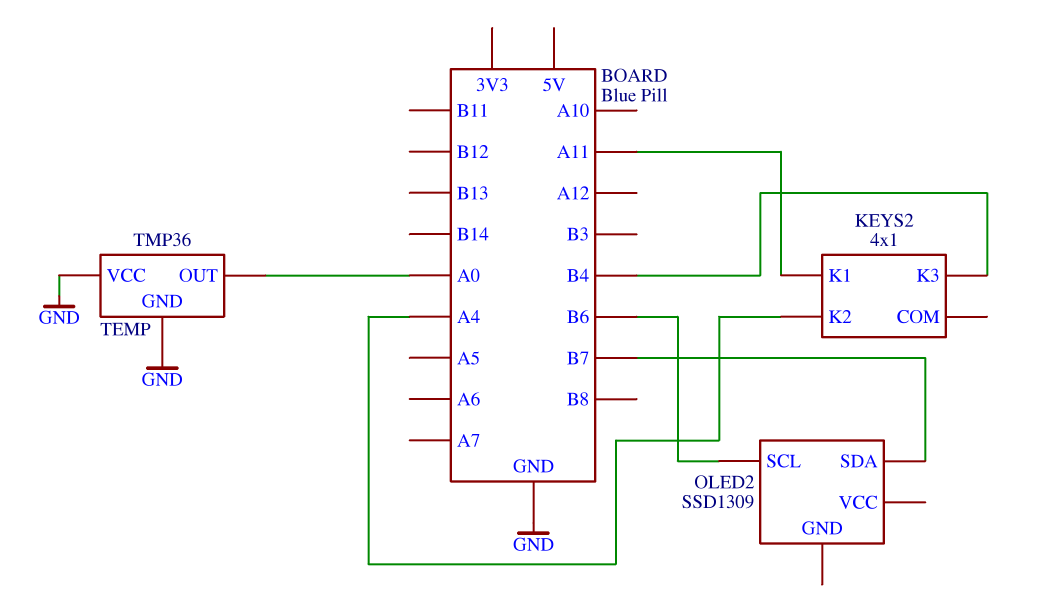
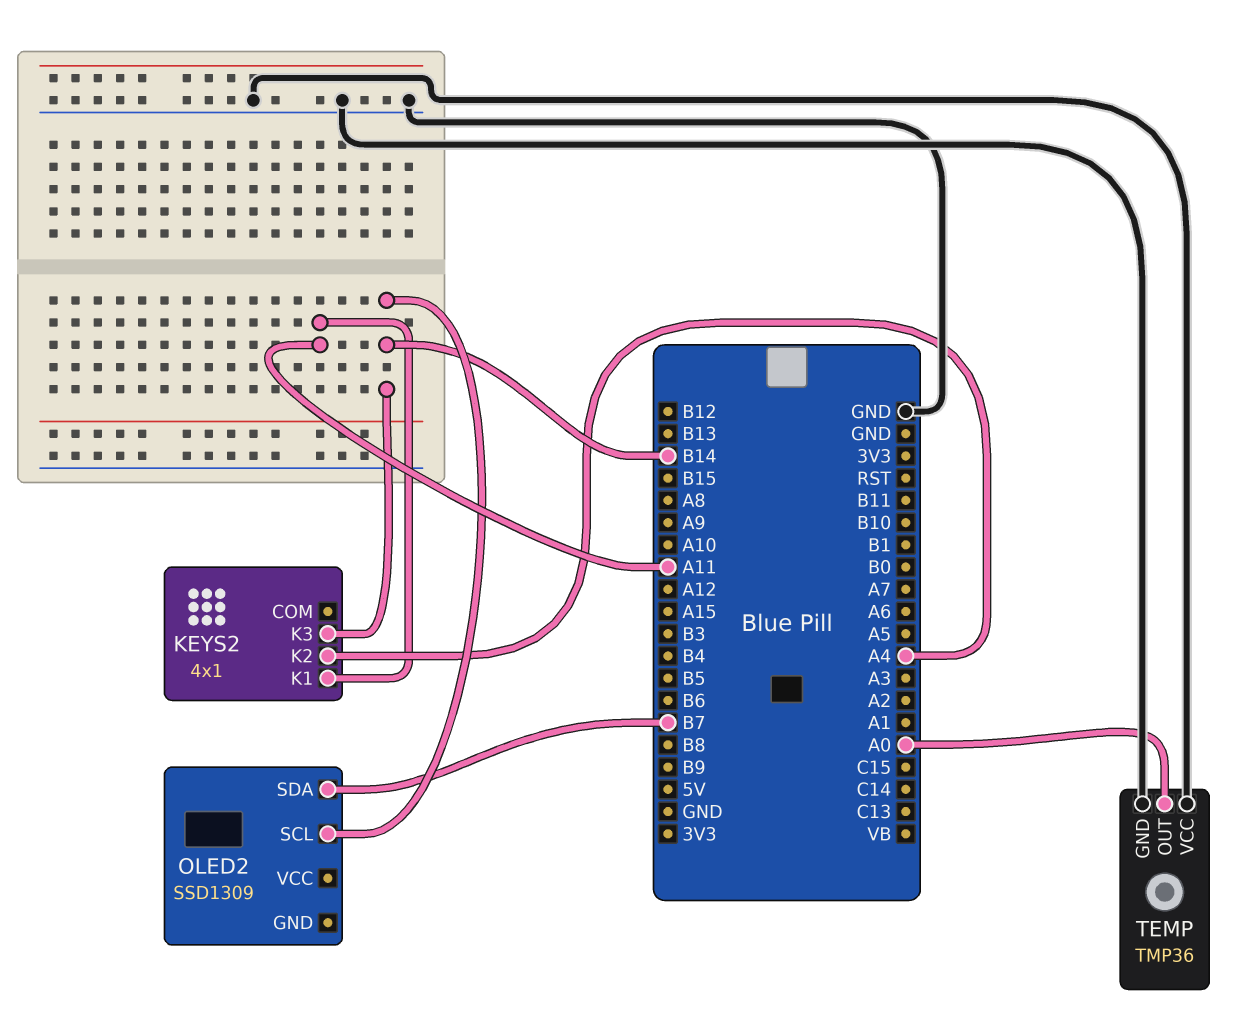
KEYS2 pin K3: B4 -> B14
OLED2 pin SCL: B6 -> B14

